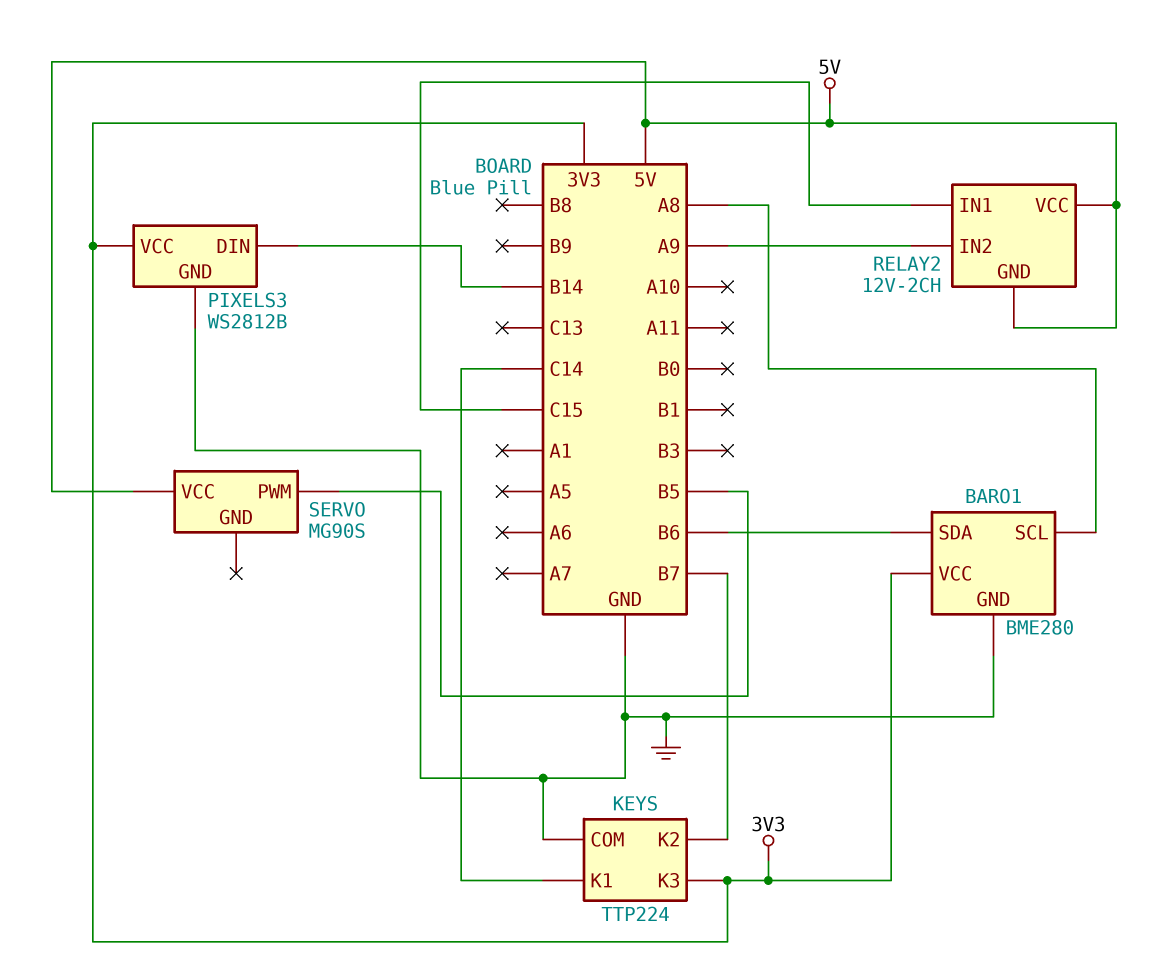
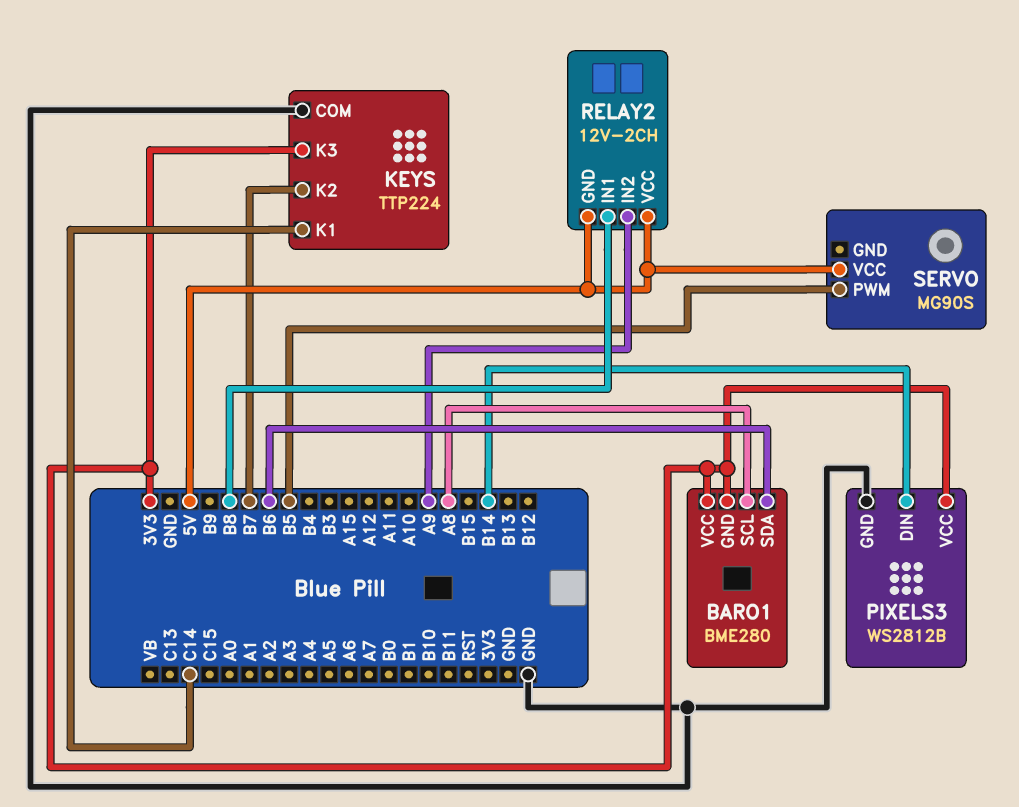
BARO1 pin GND: GND -> 3V3
RELAY2 pin IN1: C15 -> B8

